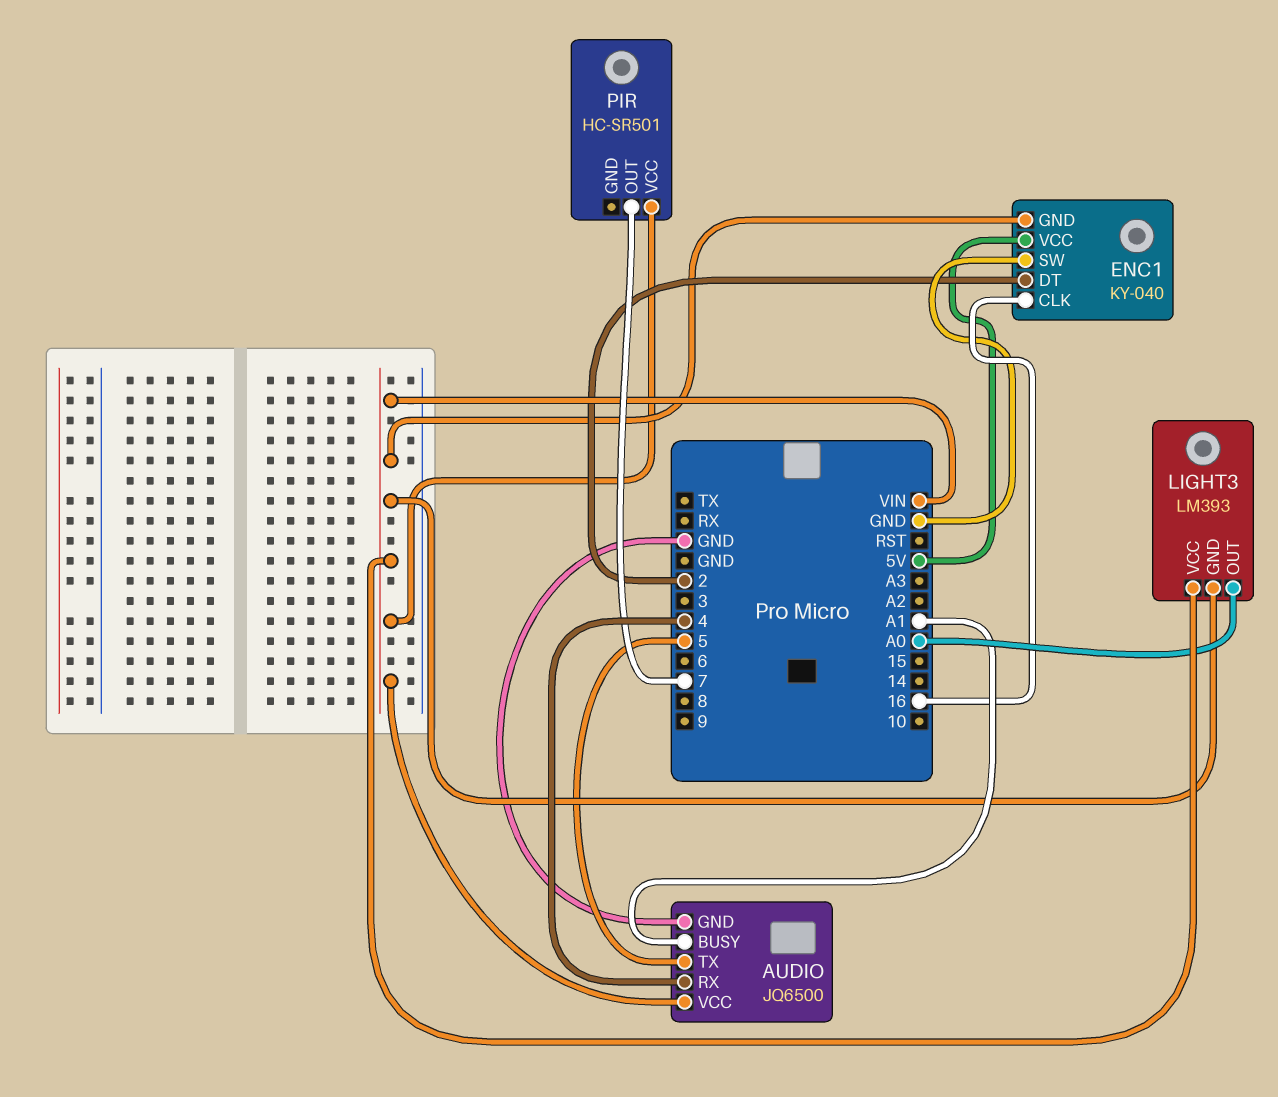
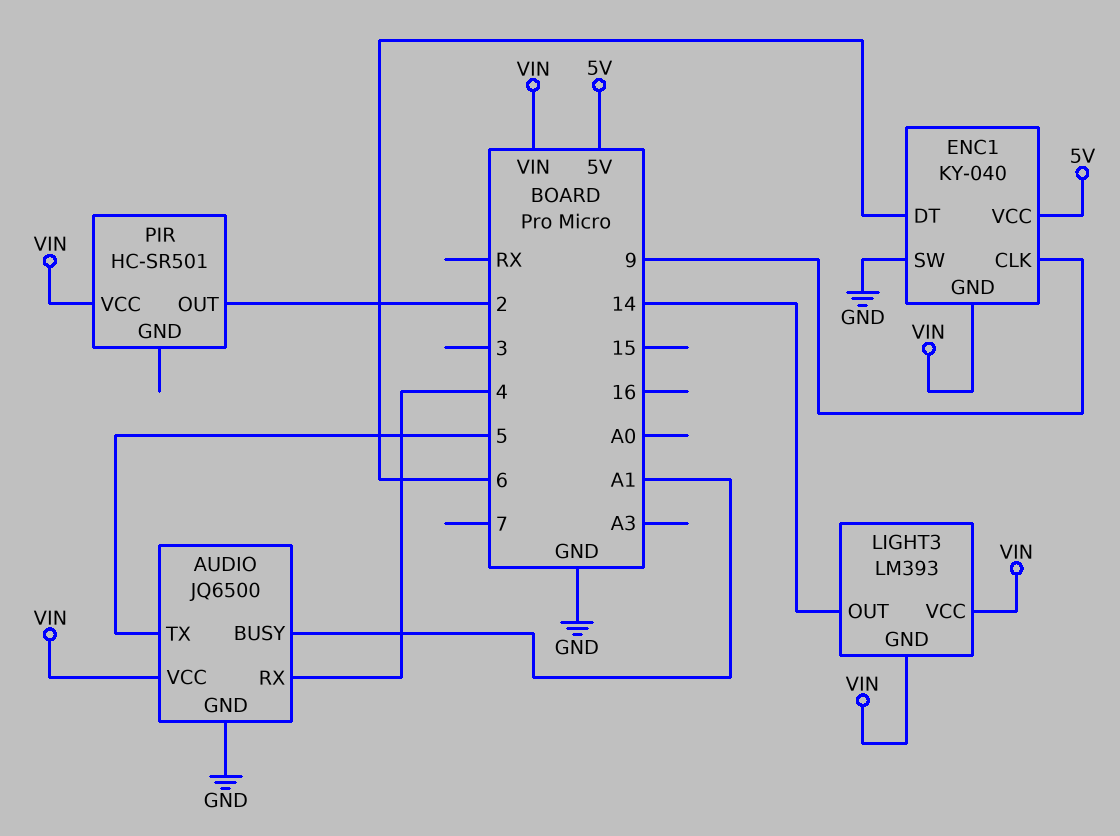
ENC1 pin CLK: 16 -> 9
ENC1 pin DT: 2 -> 6
LIGHT3 pin OUT: A0 -> 14
PIR pin OUT: 7 -> 2

